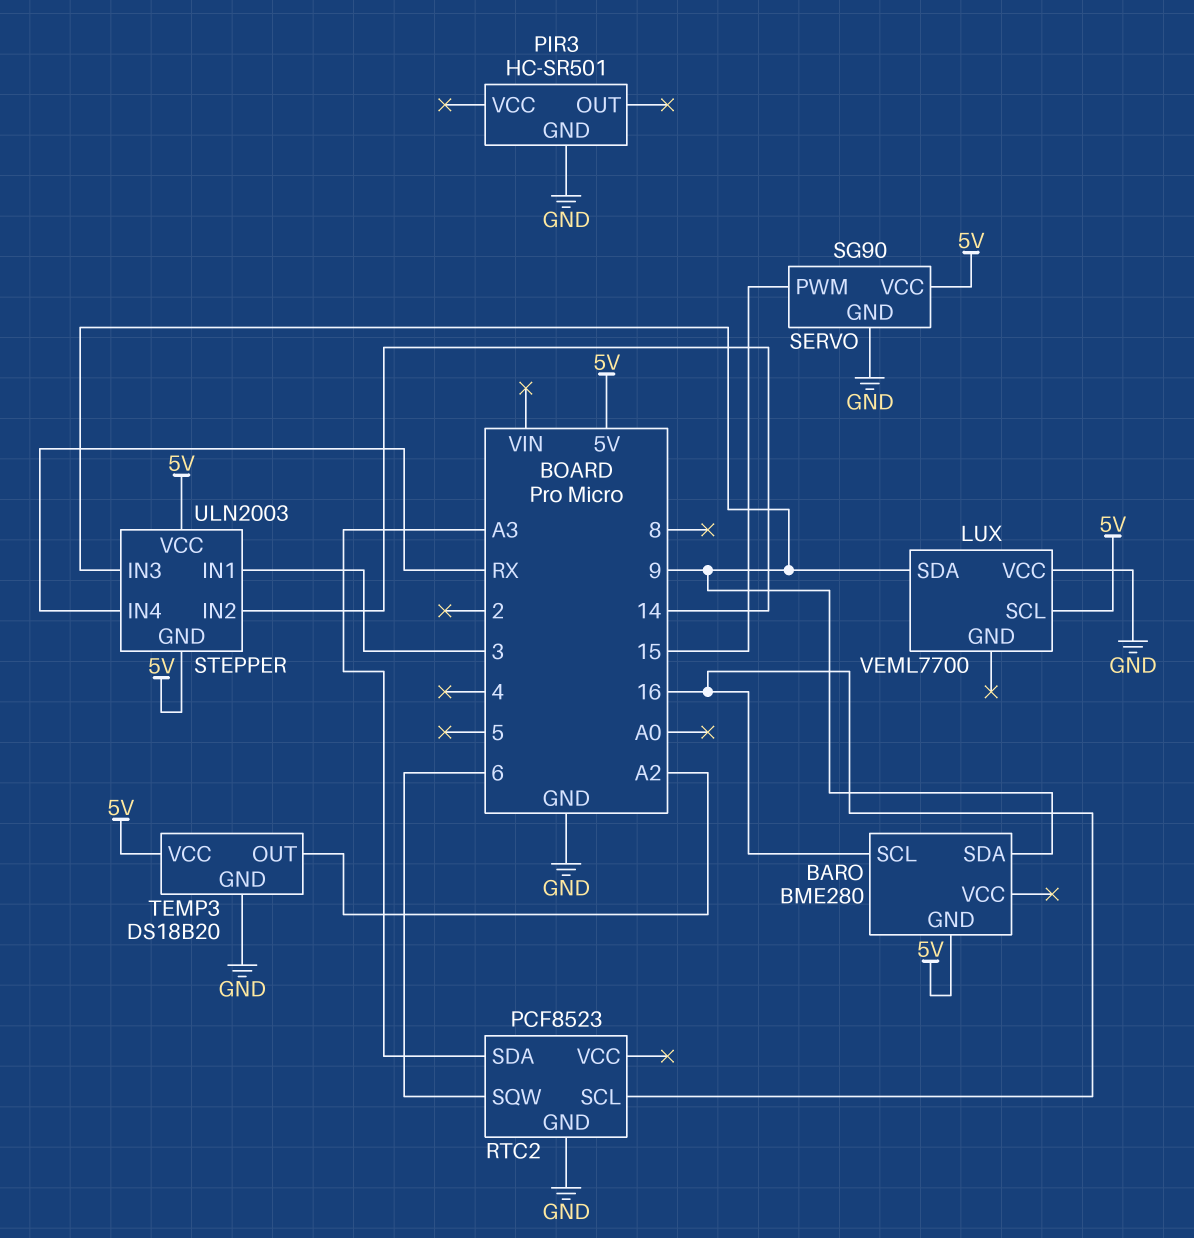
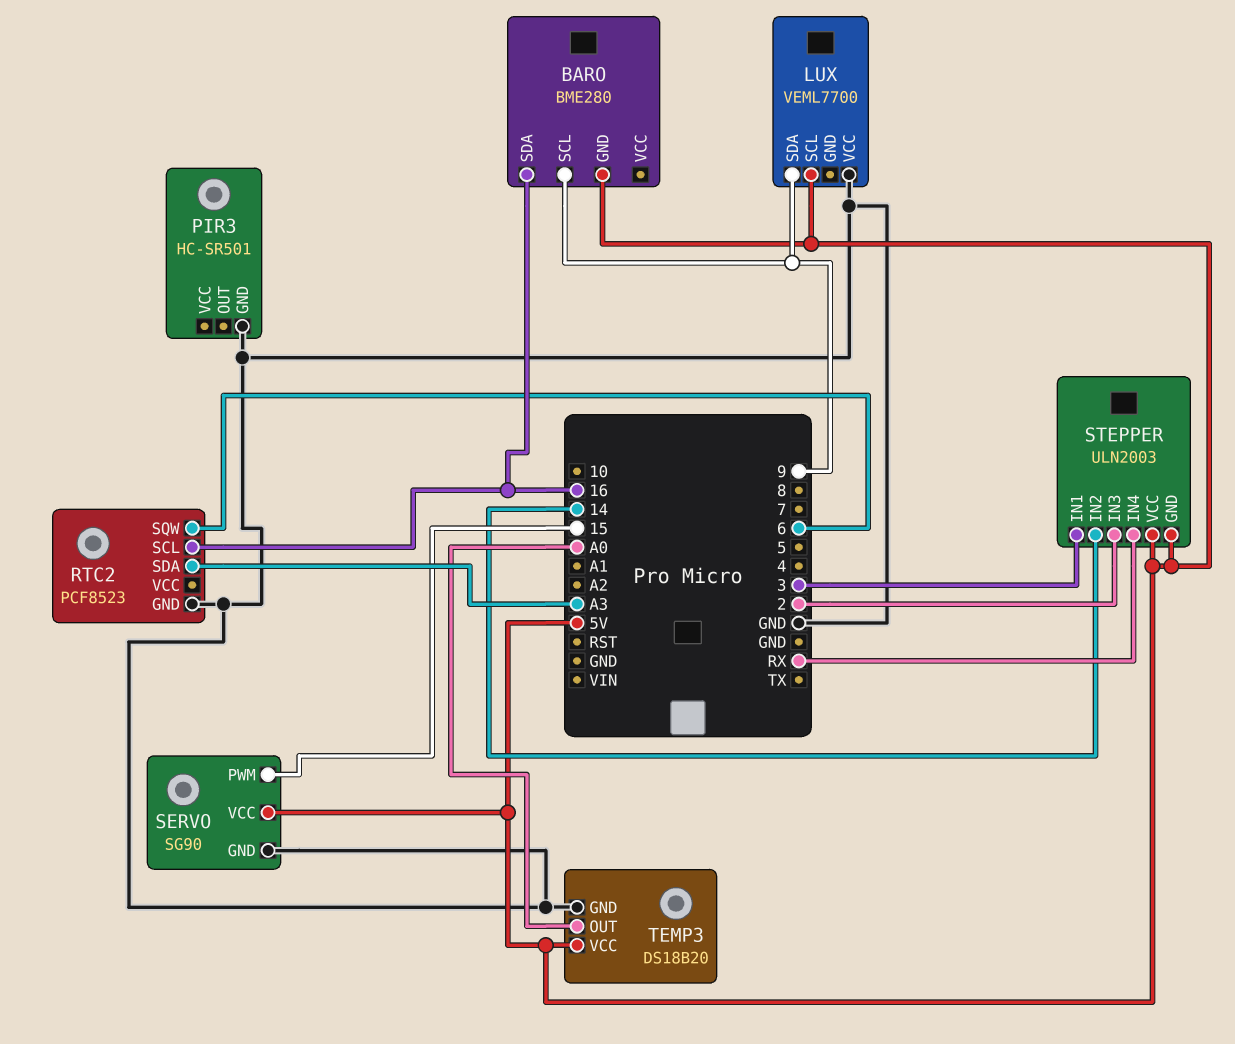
BARO pin SCL: 16 -> 9
BARO pin SDA: 9 -> 16
STEPPER pin IN3: 9 -> 2
TEMP3 pin OUT: A2 -> A0

